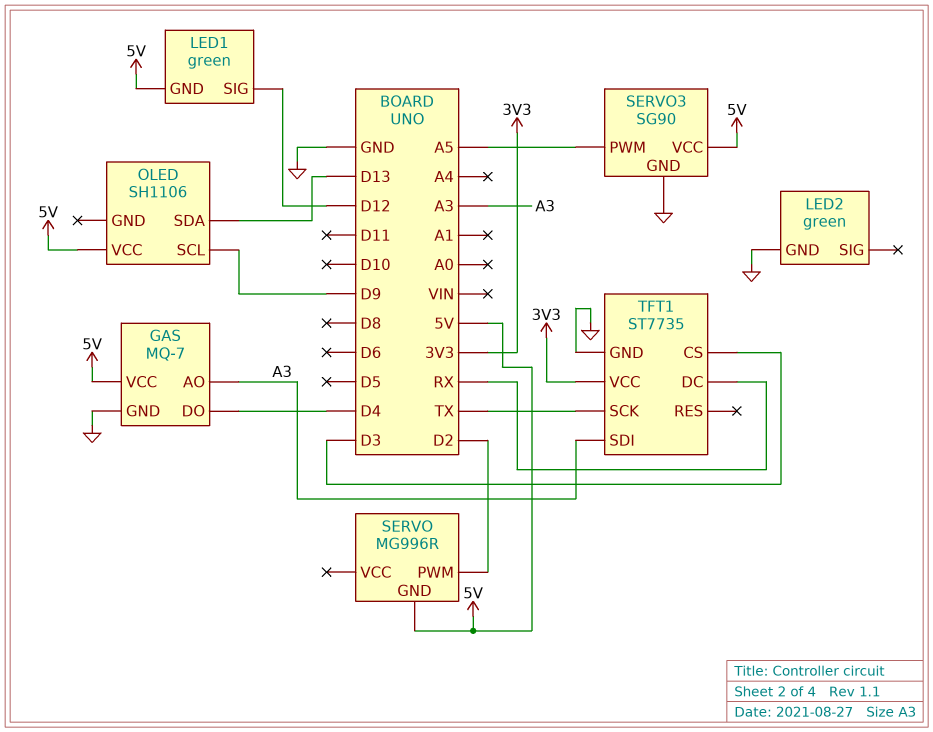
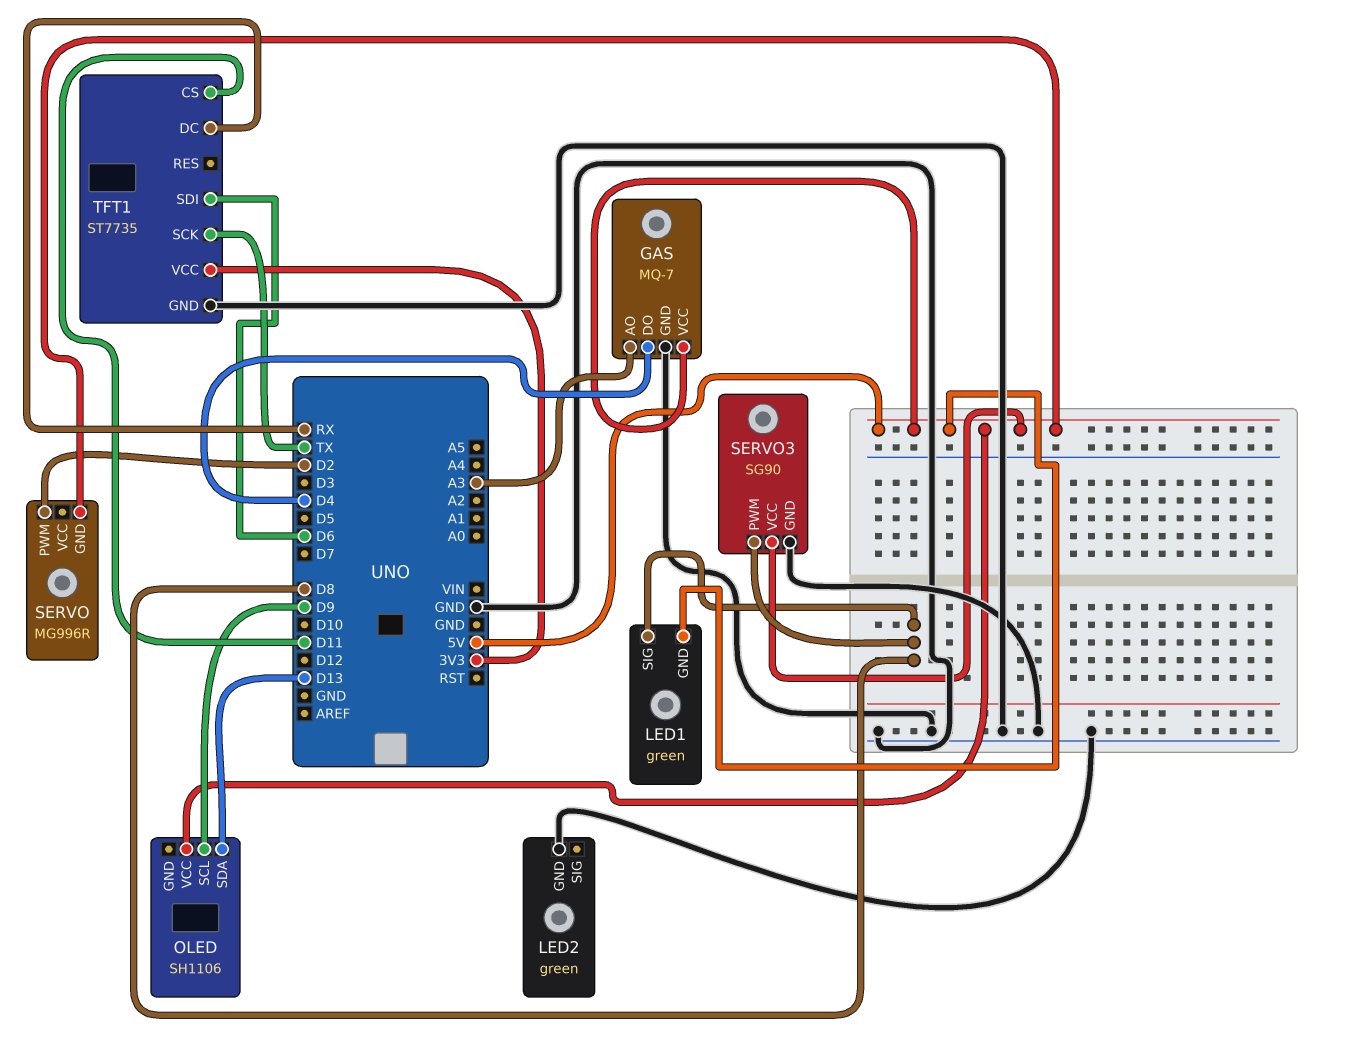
LED1 pin SIG: D12 -> D8
SERVO3 pin PWM: A5 -> D8
TFT1 pin CS: D3 -> D11
TFT1 pin SDI: A3 -> D6

